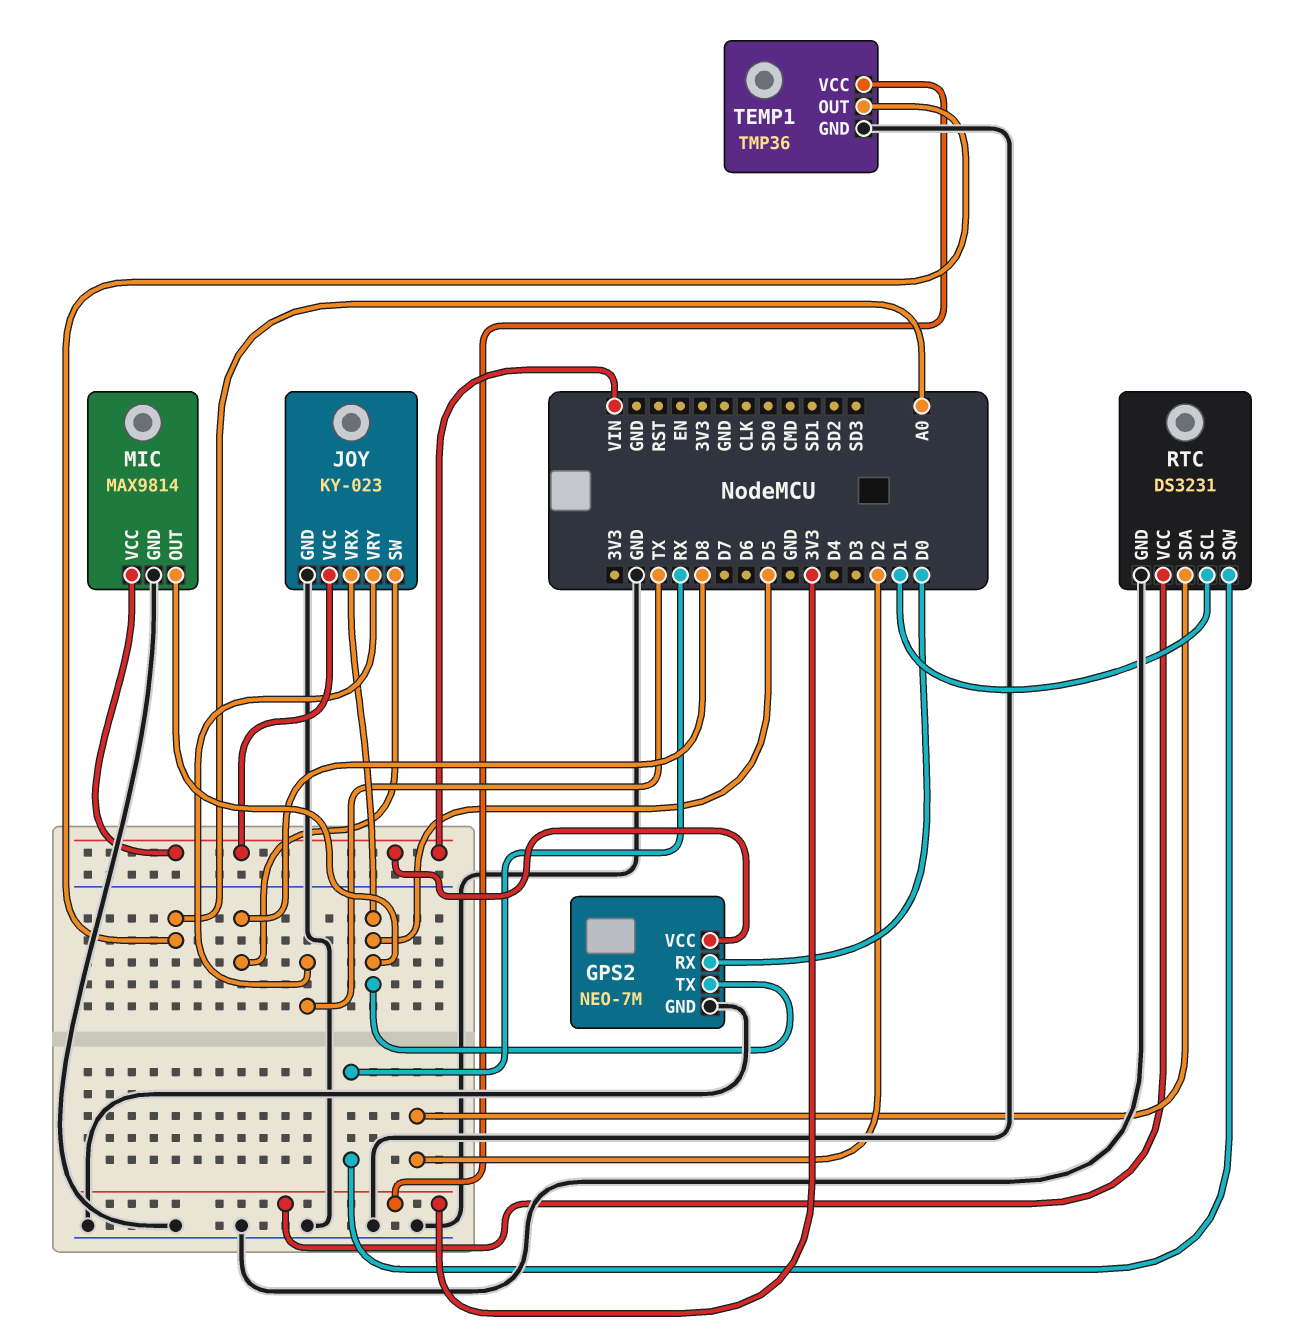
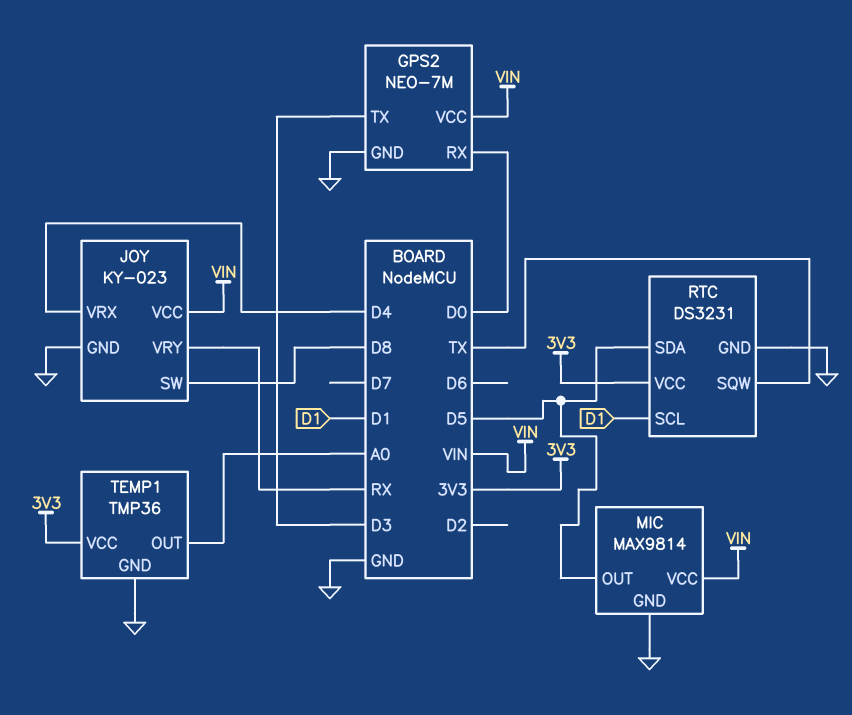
GPS2 pin TX: D5 -> D3
JOY pin VRX: D5 -> D4
JOY pin VRY: TX -> RX
RTC pin SDA: D2 -> D5
RTC pin SQW: RX -> TX

